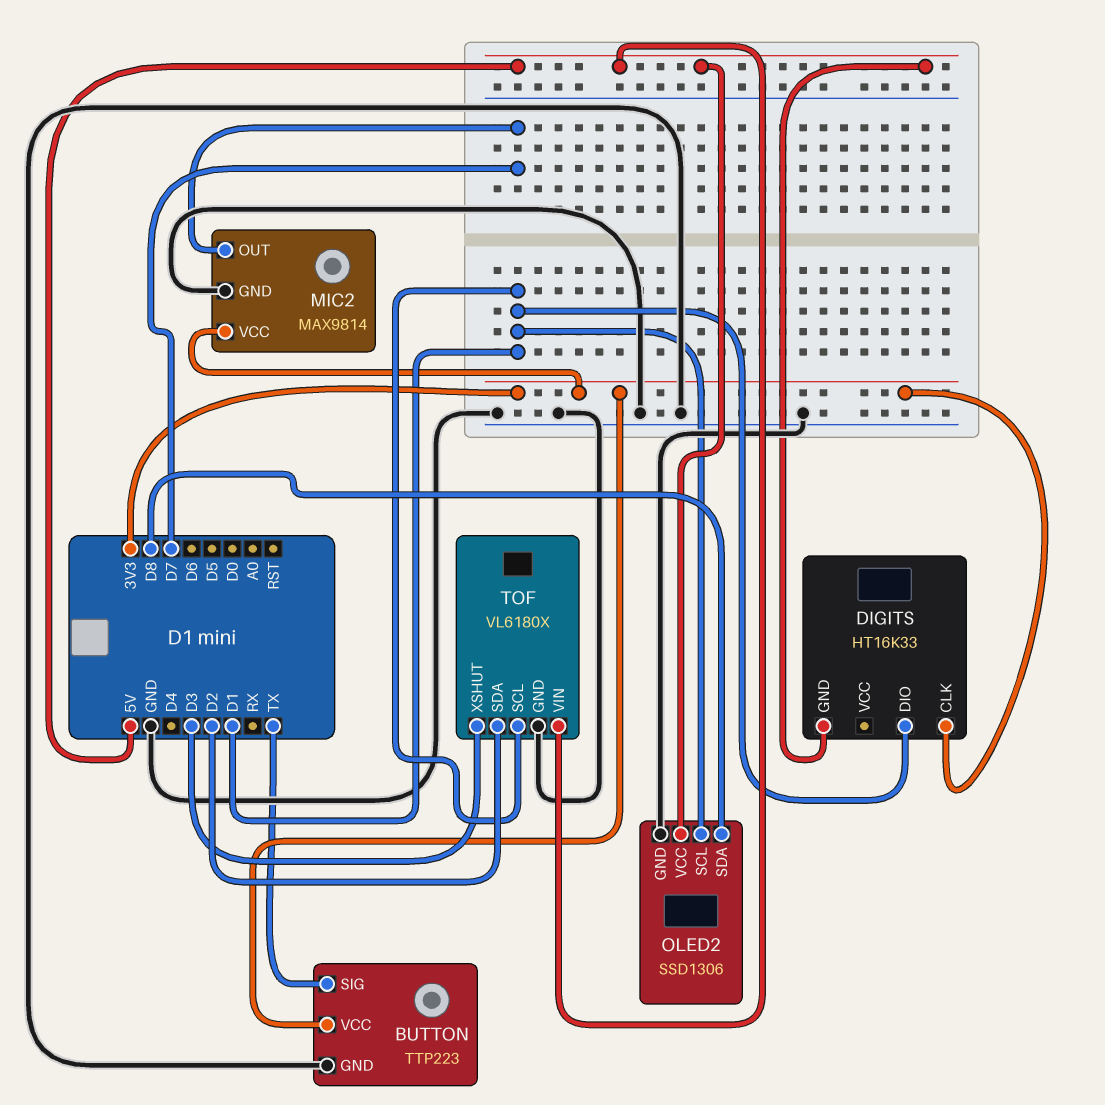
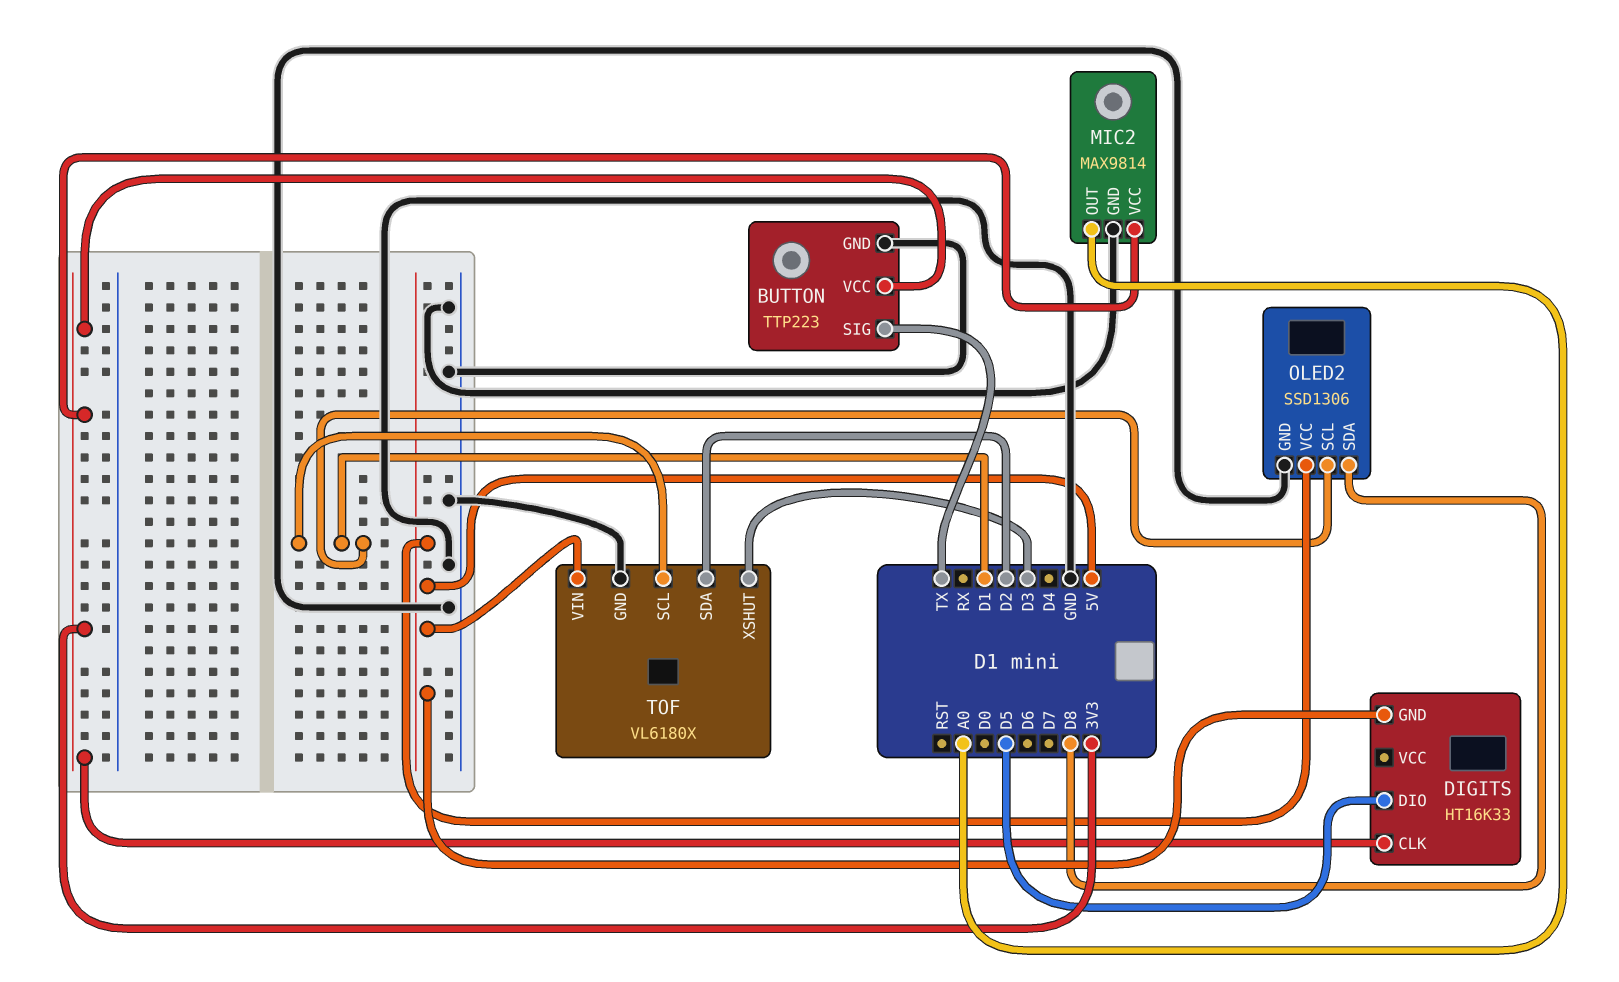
DIGITS pin DIO: D1 -> D5
MIC2 pin OUT: D7 -> A0

